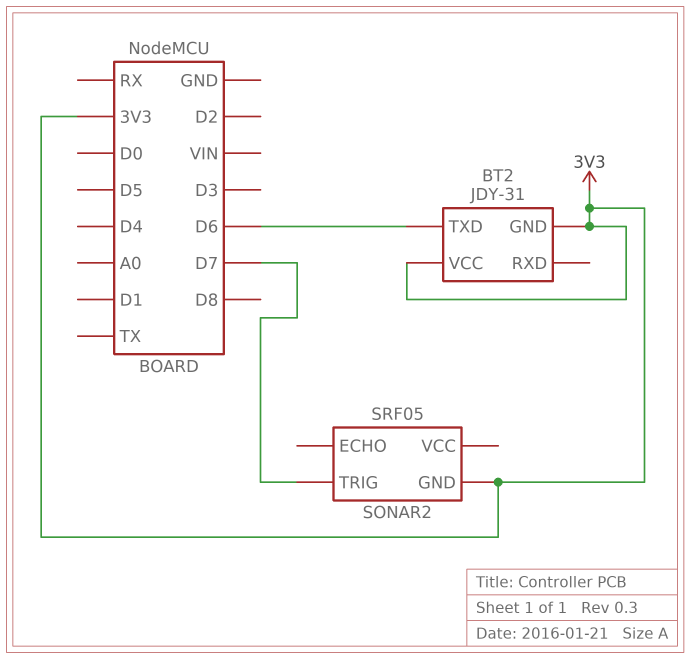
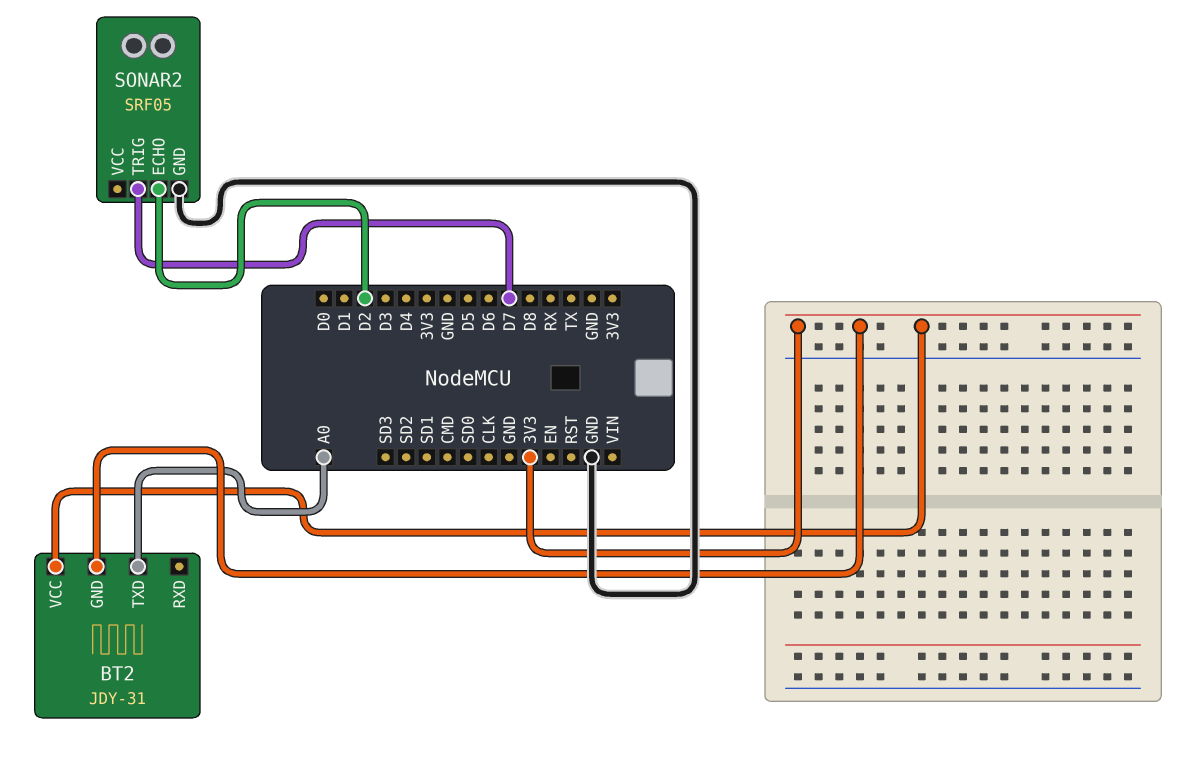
BT2 pin TXD: D6 -> A0
SONAR2 pin ECHO: none -> D2
SONAR2 pin GND: 3V3 -> GND

